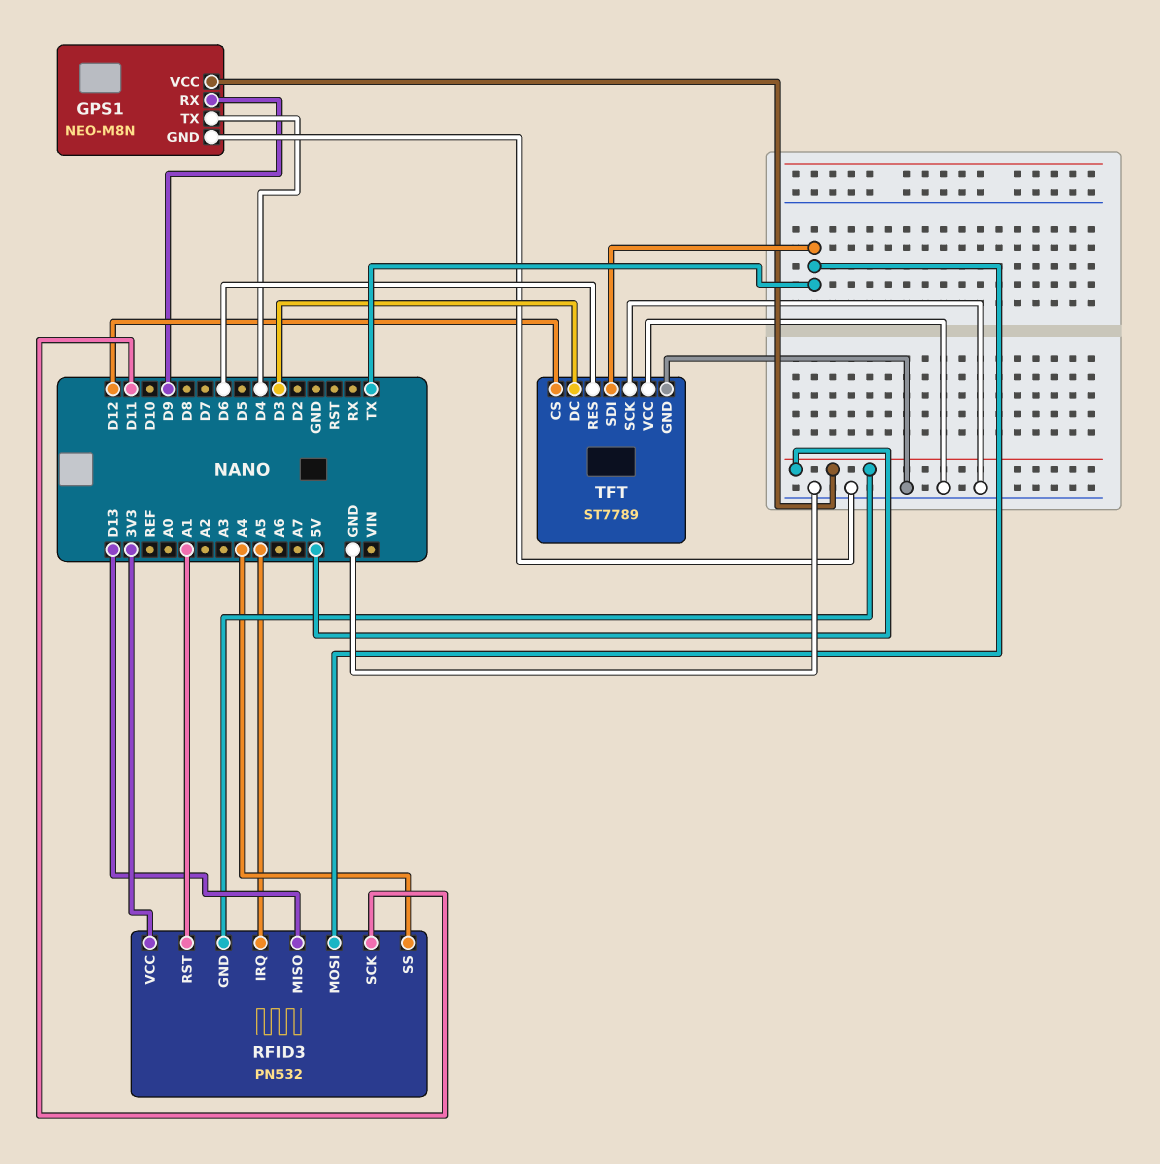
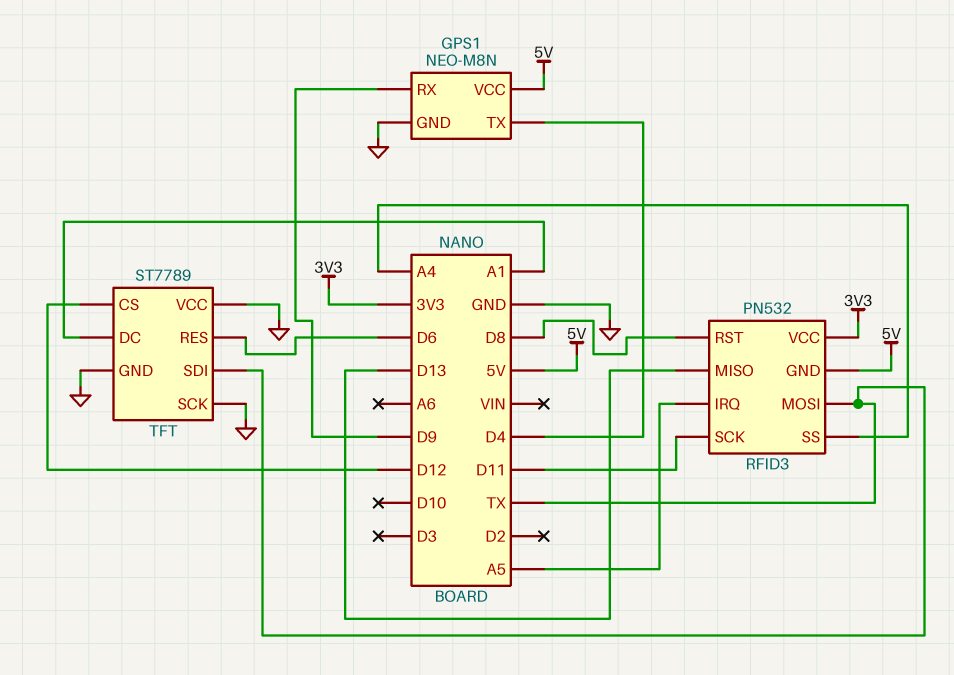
RFID3 pin RST: A1 -> D8
TFT pin DC: D3 -> A1

